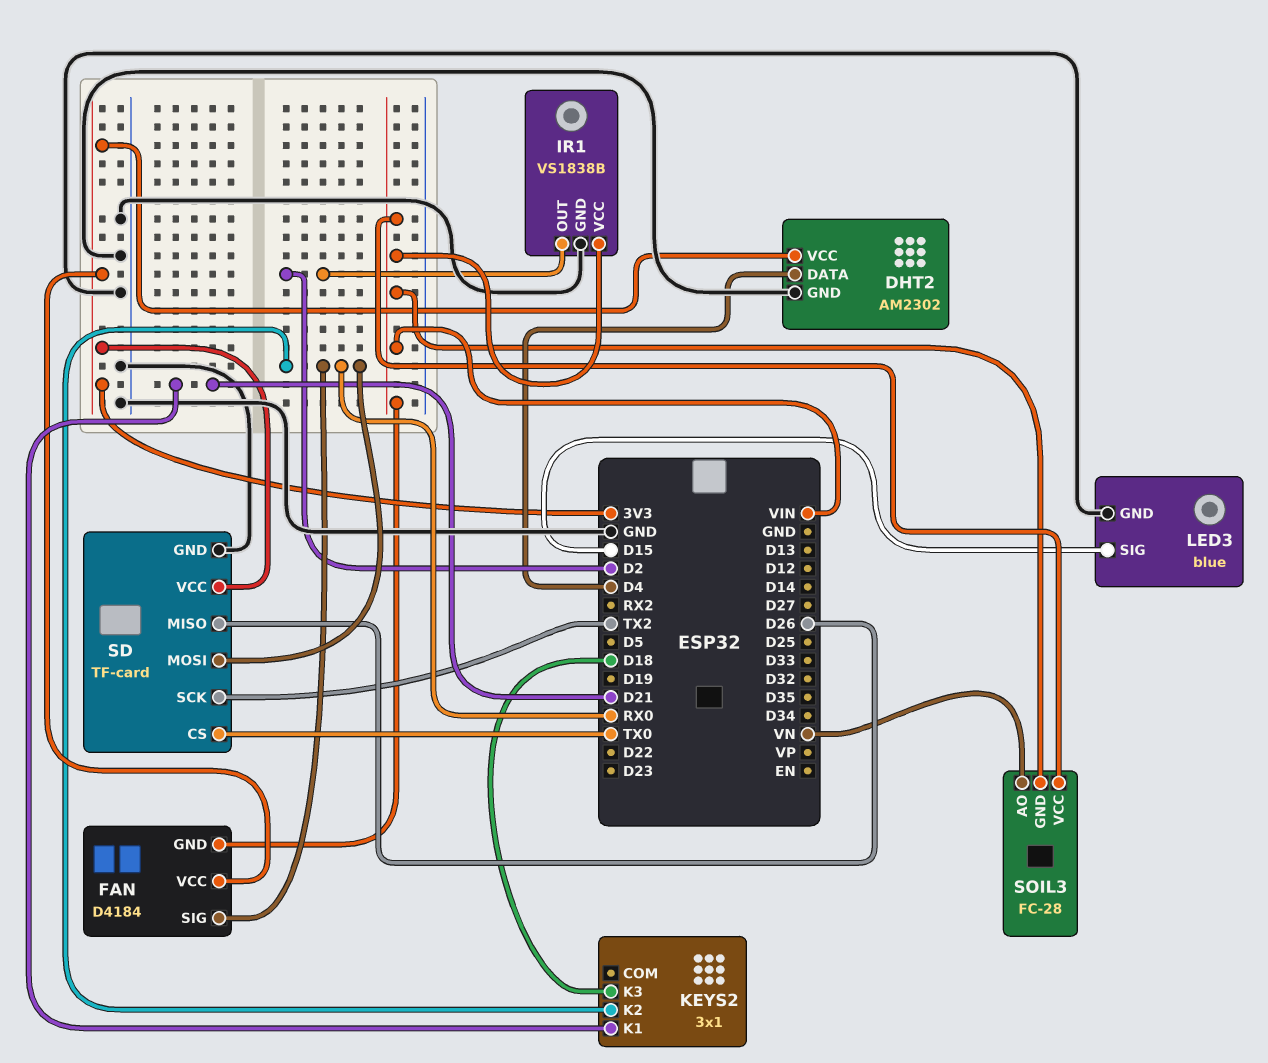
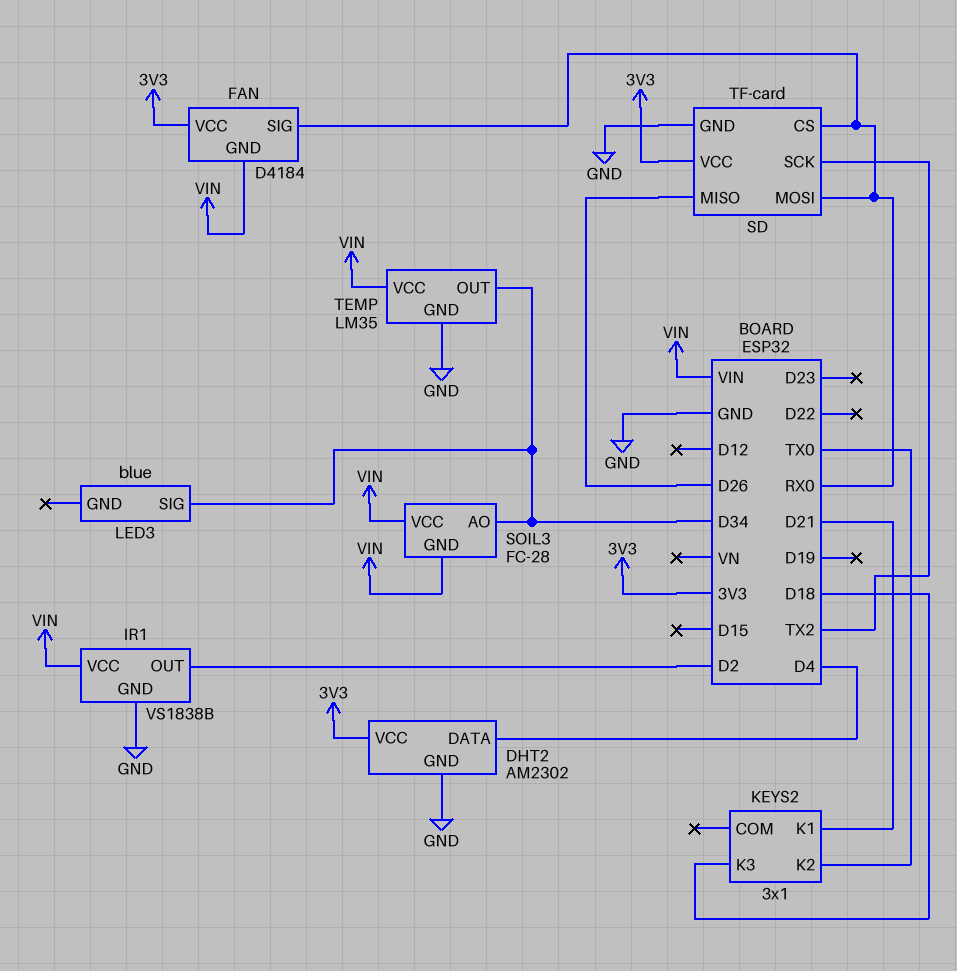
KEYS2 pin K2: RX0 -> TX0
LED3 pin GND: GND -> none
LED3 pin SIG: D15 -> D34
SD pin CS: TX0 -> RX0
SOIL3 pin AO: VN -> D34
TEMP: none -> LM35
TEMP pin GND: none -> GND
TEMP pin OUT: none -> D34
TEMP pin VCC: none -> VIN

